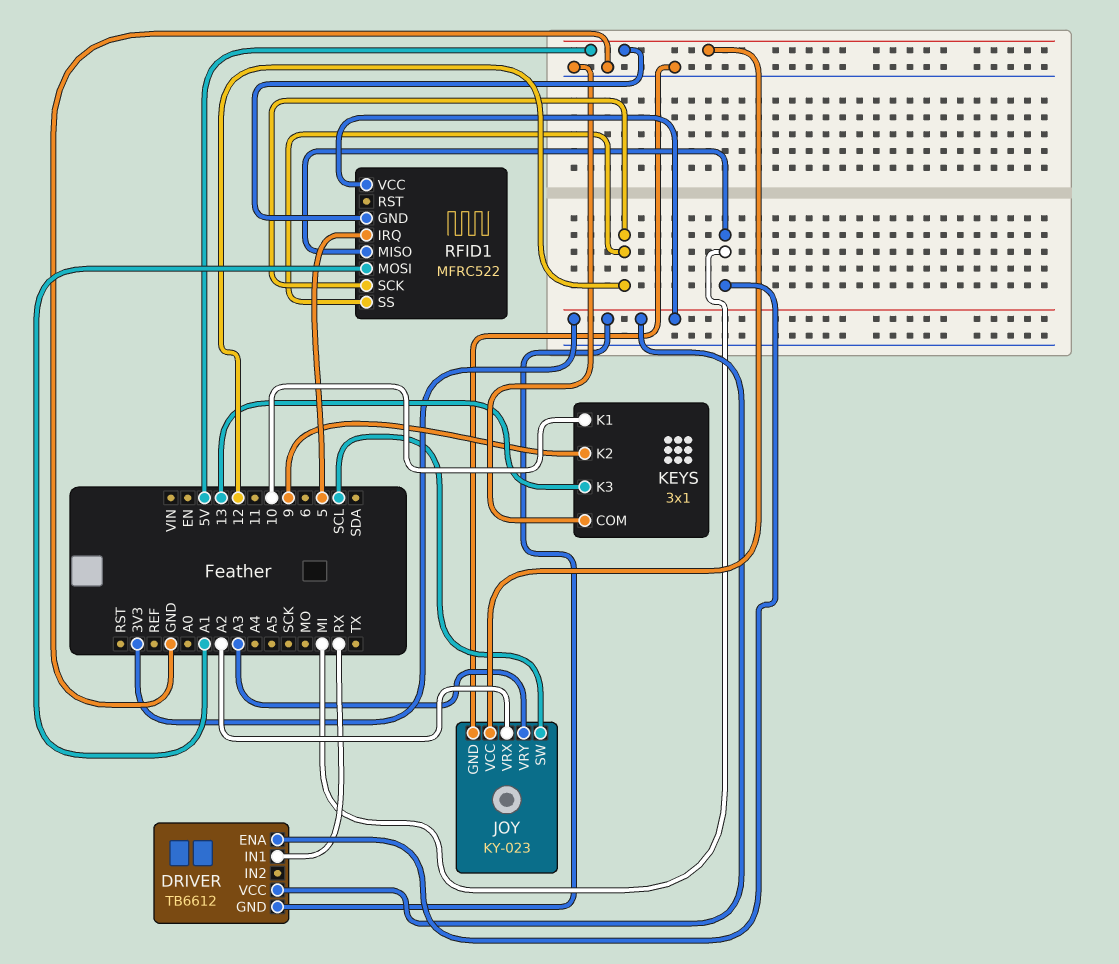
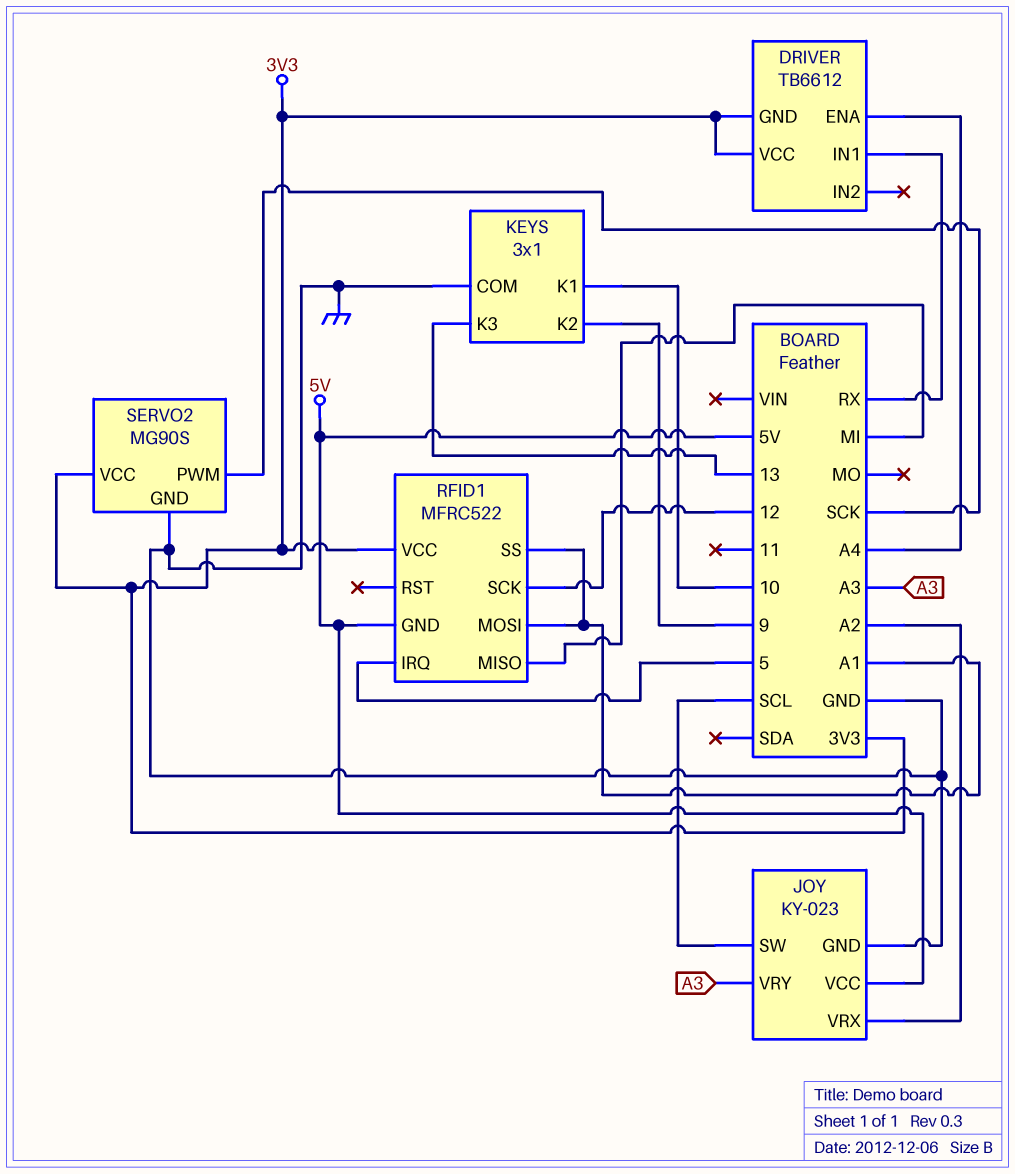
DRIVER pin ENA: MI -> A4
RFID1 pin SS: 12 -> A1
SERVO2: none -> MG90S
SERVO2 pin GND: none -> GND
SERVO2 pin PWM: none -> SCK
SERVO2 pin VCC: none -> 3V3

